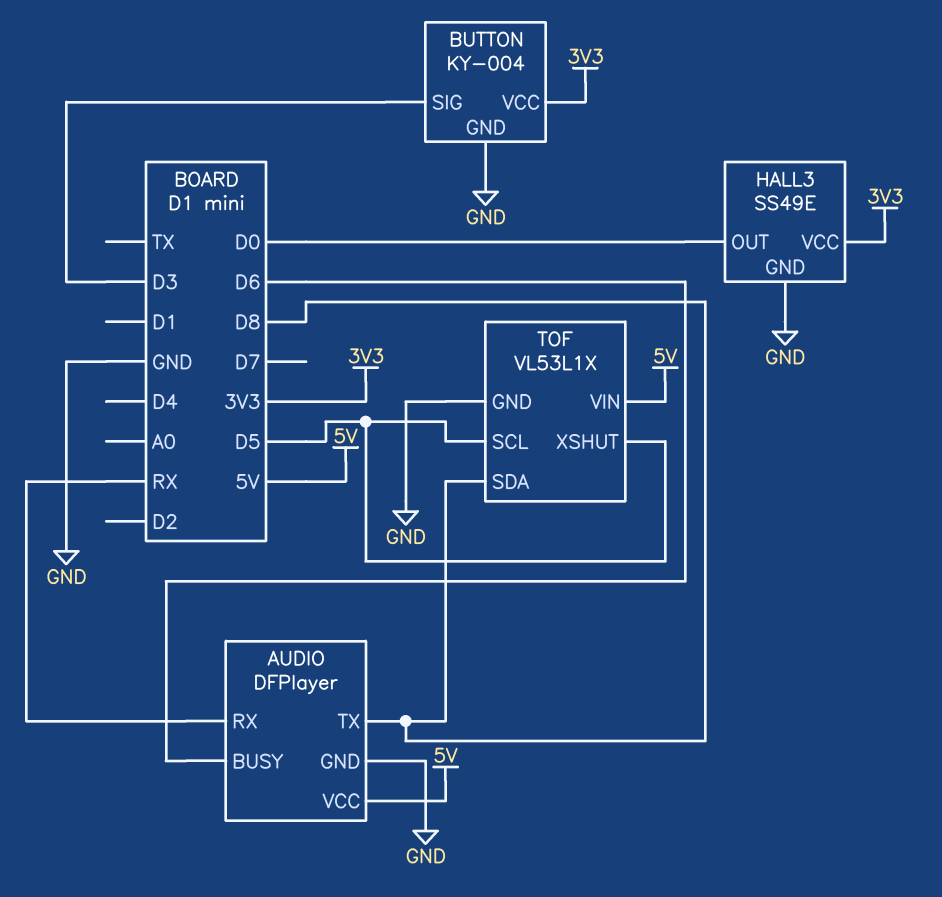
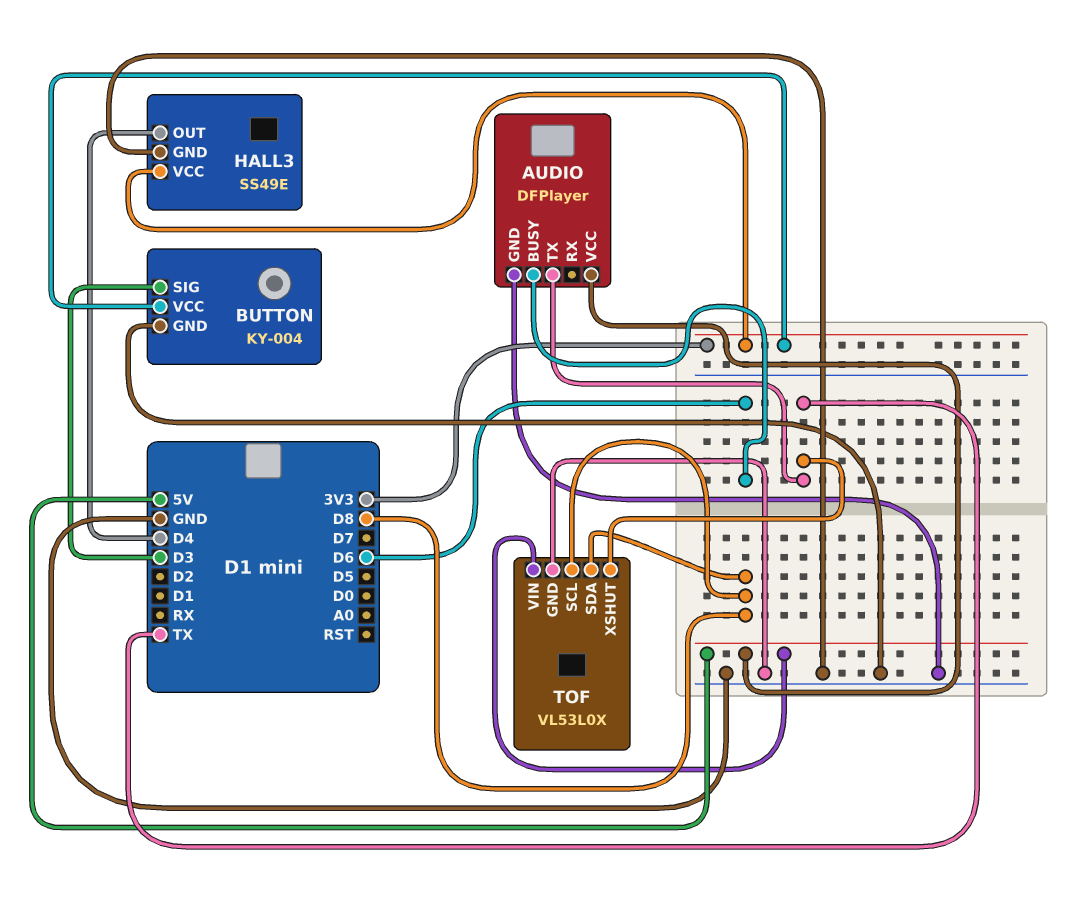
AUDIO pin RX: RX -> none
AUDIO pin TX: D8 -> TX
HALL3 pin OUT: D0 -> D4
TOF: VL53L1X -> VL53L0X
TOF pin SCL: D5 -> D8
TOF pin XSHUT: D5 -> TX

